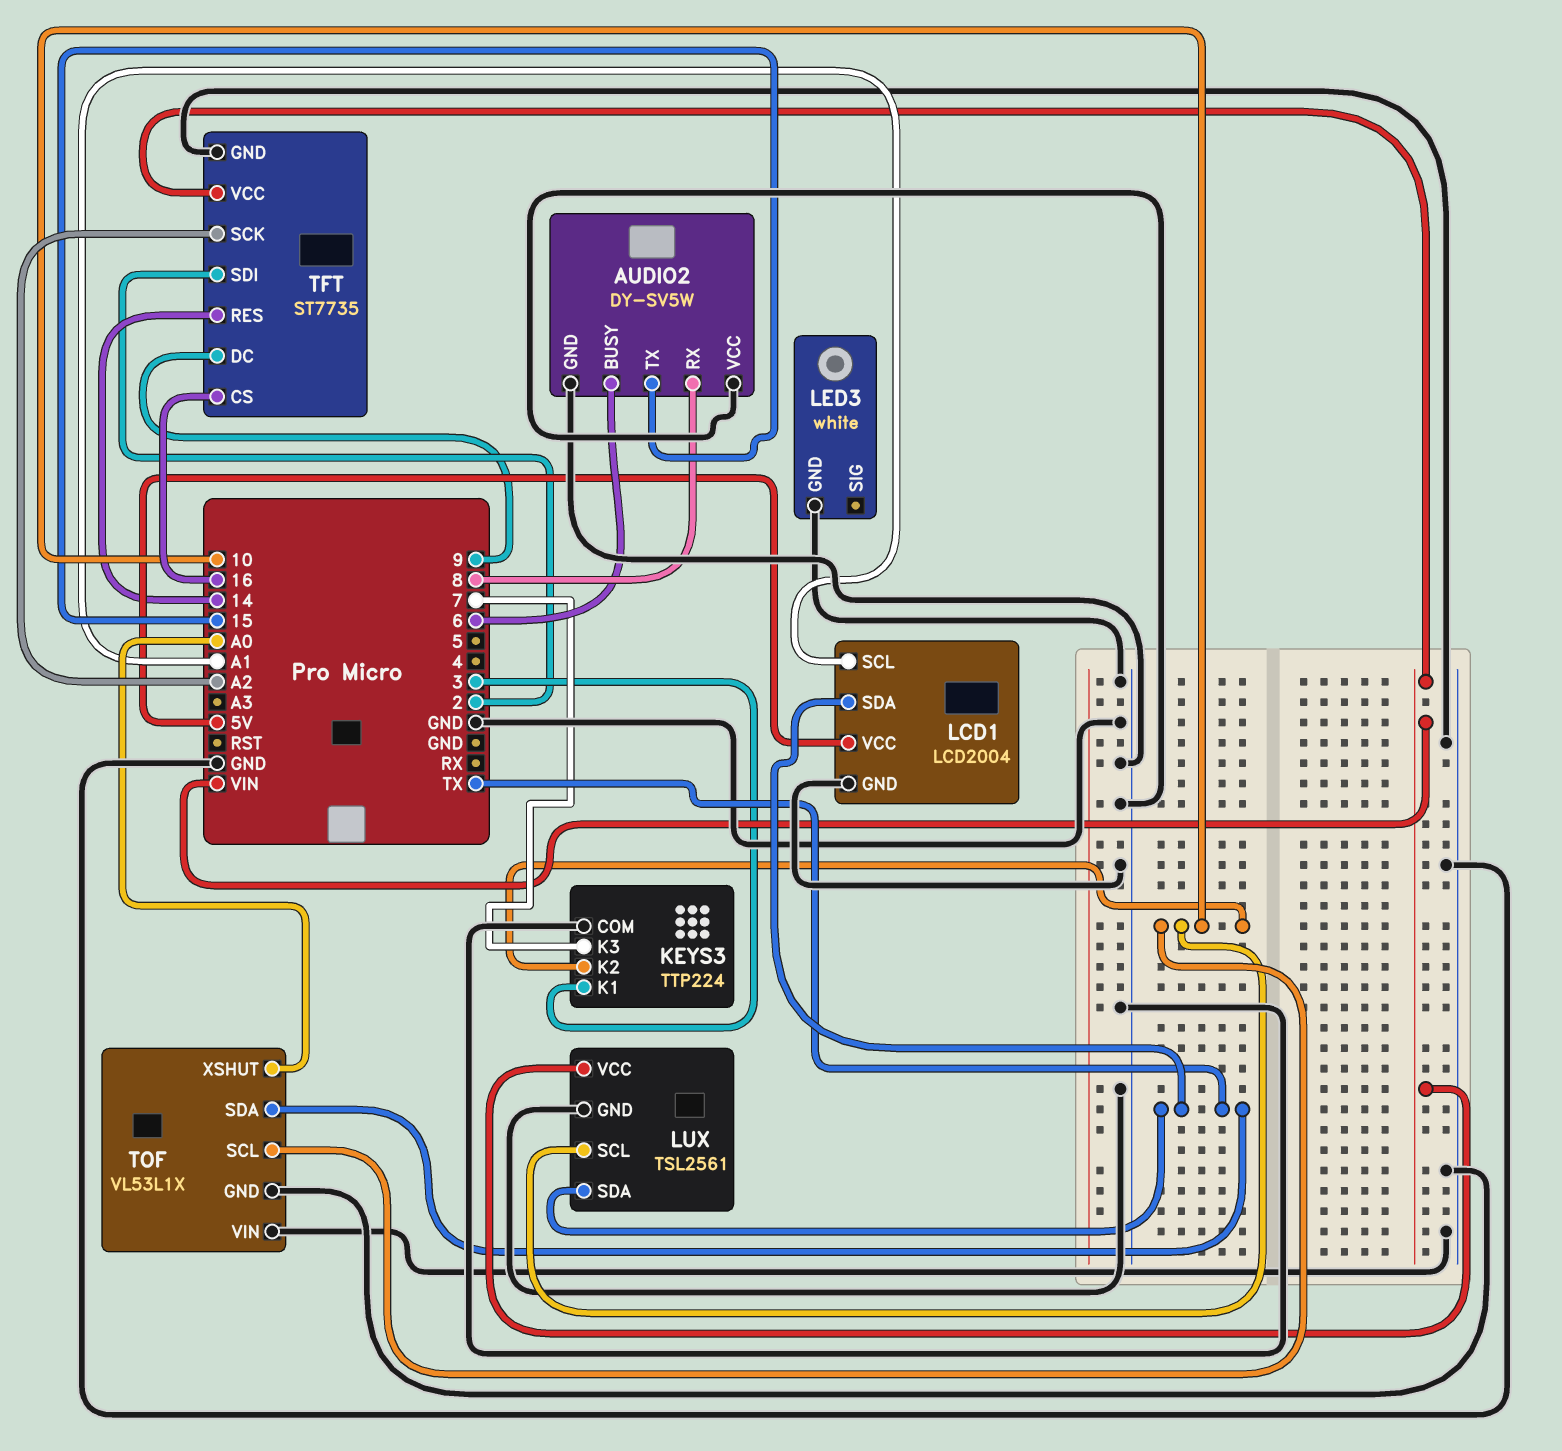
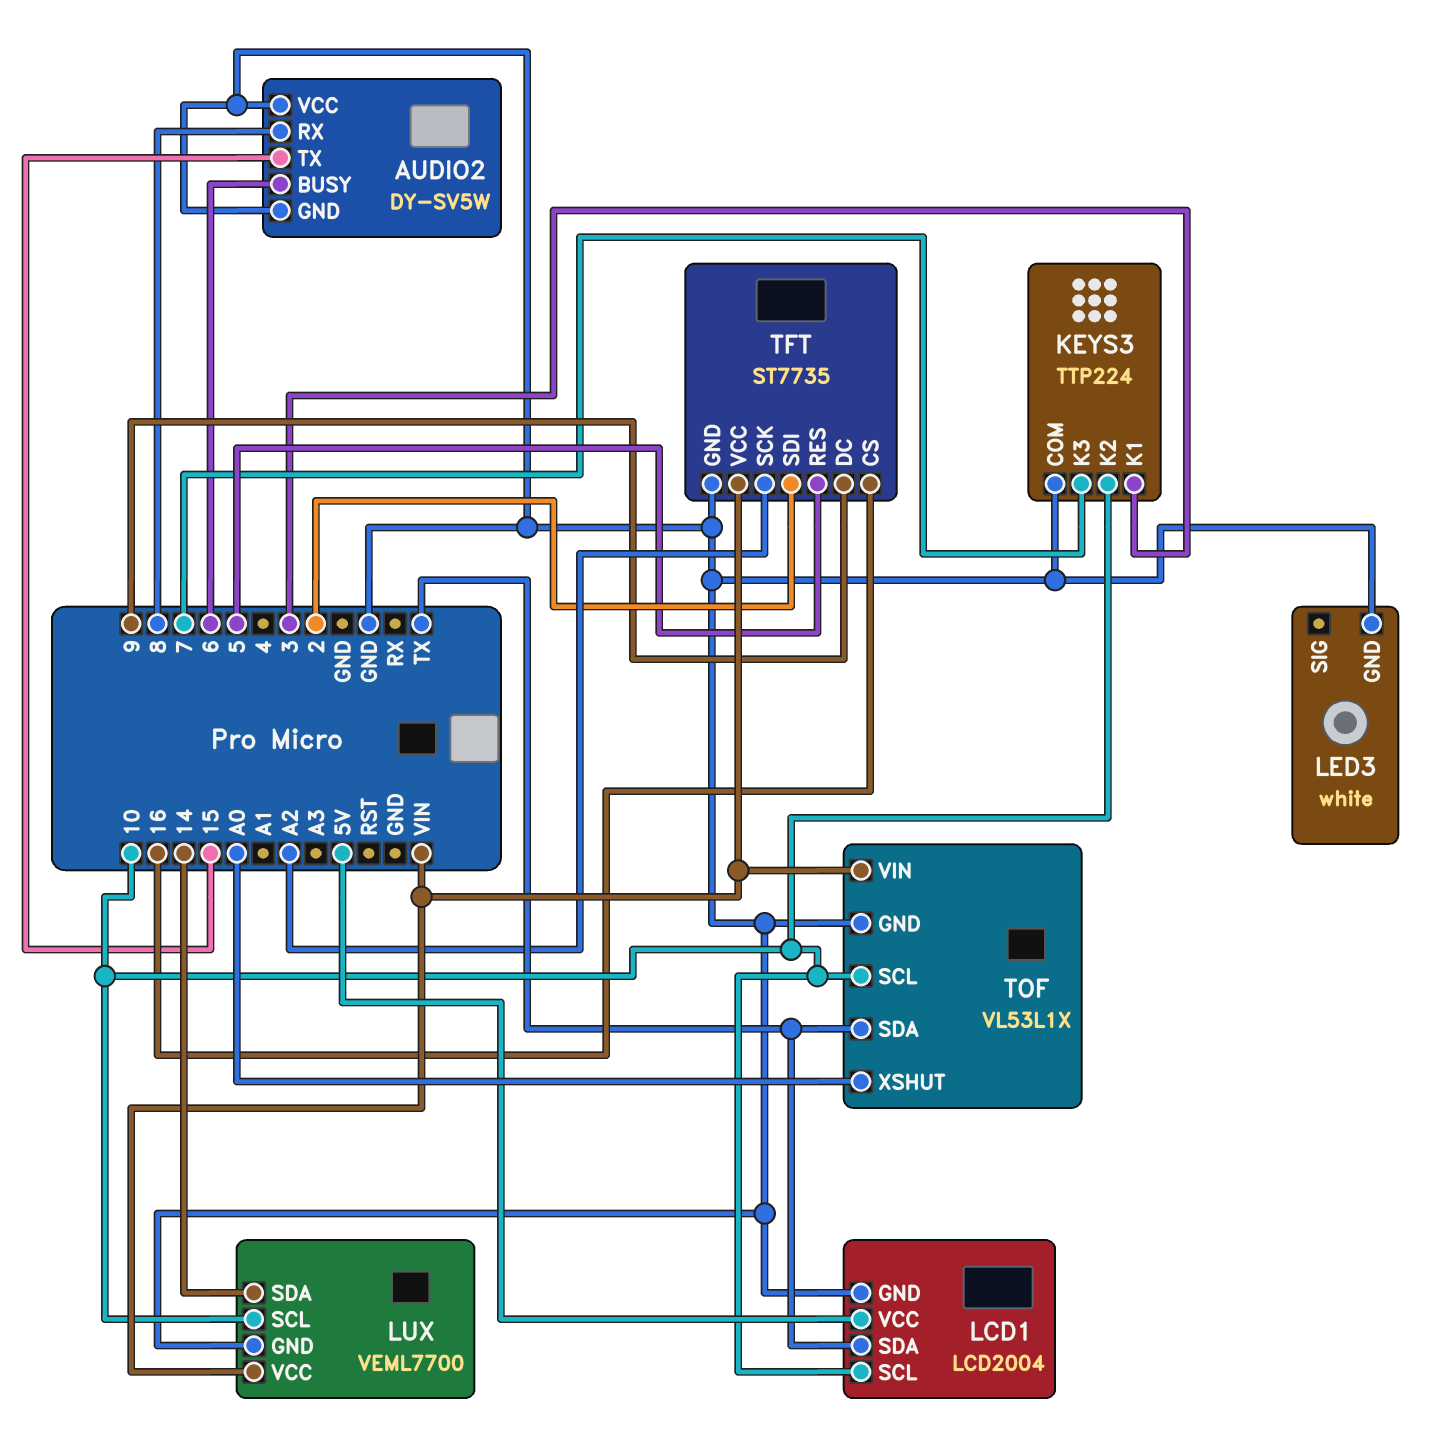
LCD1 pin SCL: A1 -> 10
LUX: TSL2561 -> VEML7700
LUX pin SDA: TX -> 14
TFT pin RES: 14 -> 5
TOF pin VIN: GND -> VIN

